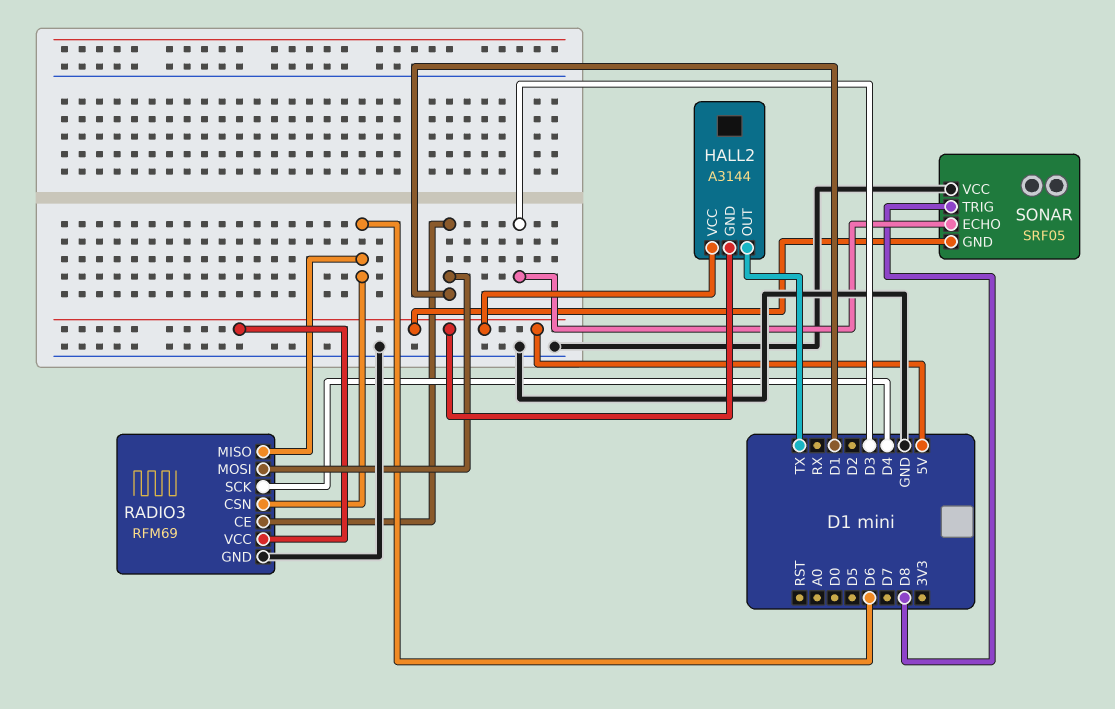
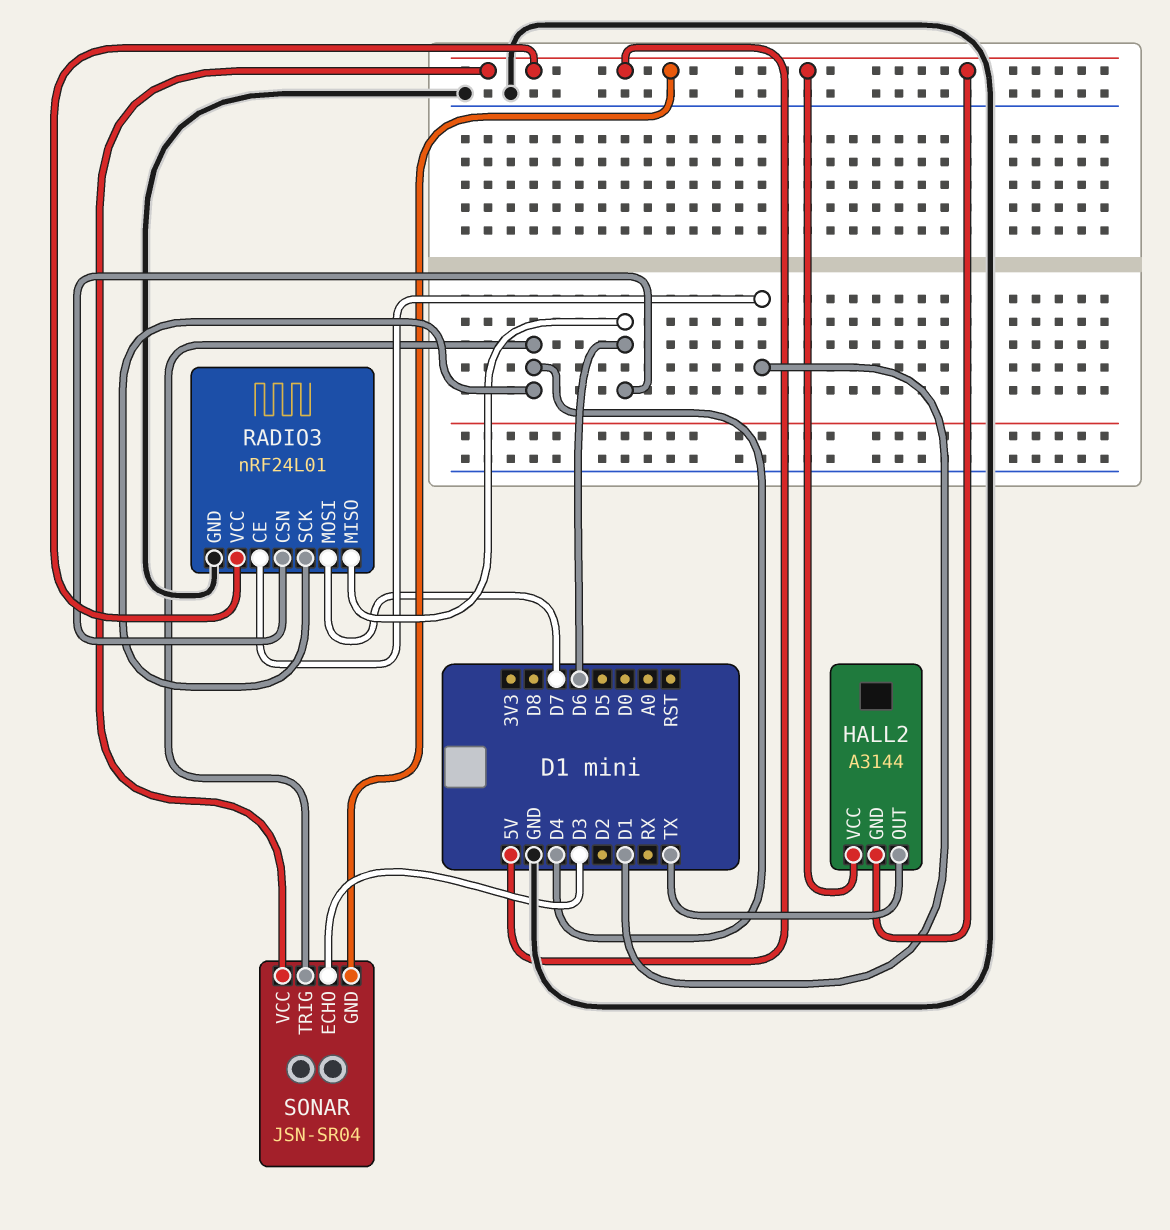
RADIO3: RFM69 -> nRF24L01
RADIO3 pin MOSI: D1 -> D7
SONAR: SRF05 -> JSN-SR04
SONAR pin TRIG: D8 -> D4
SONAR pin VCC: GND -> 5V

